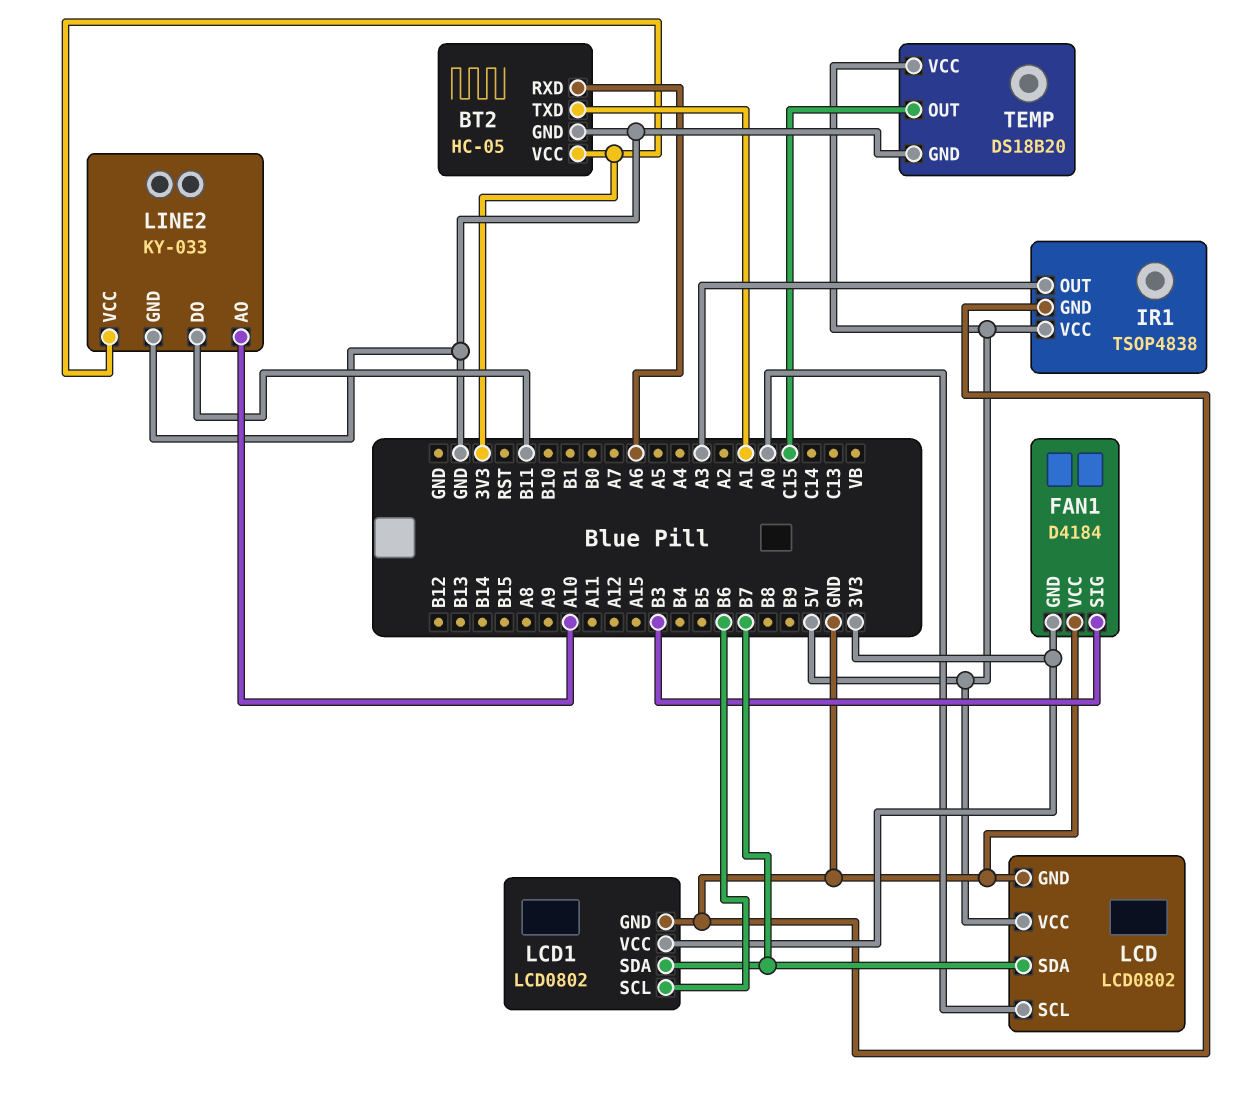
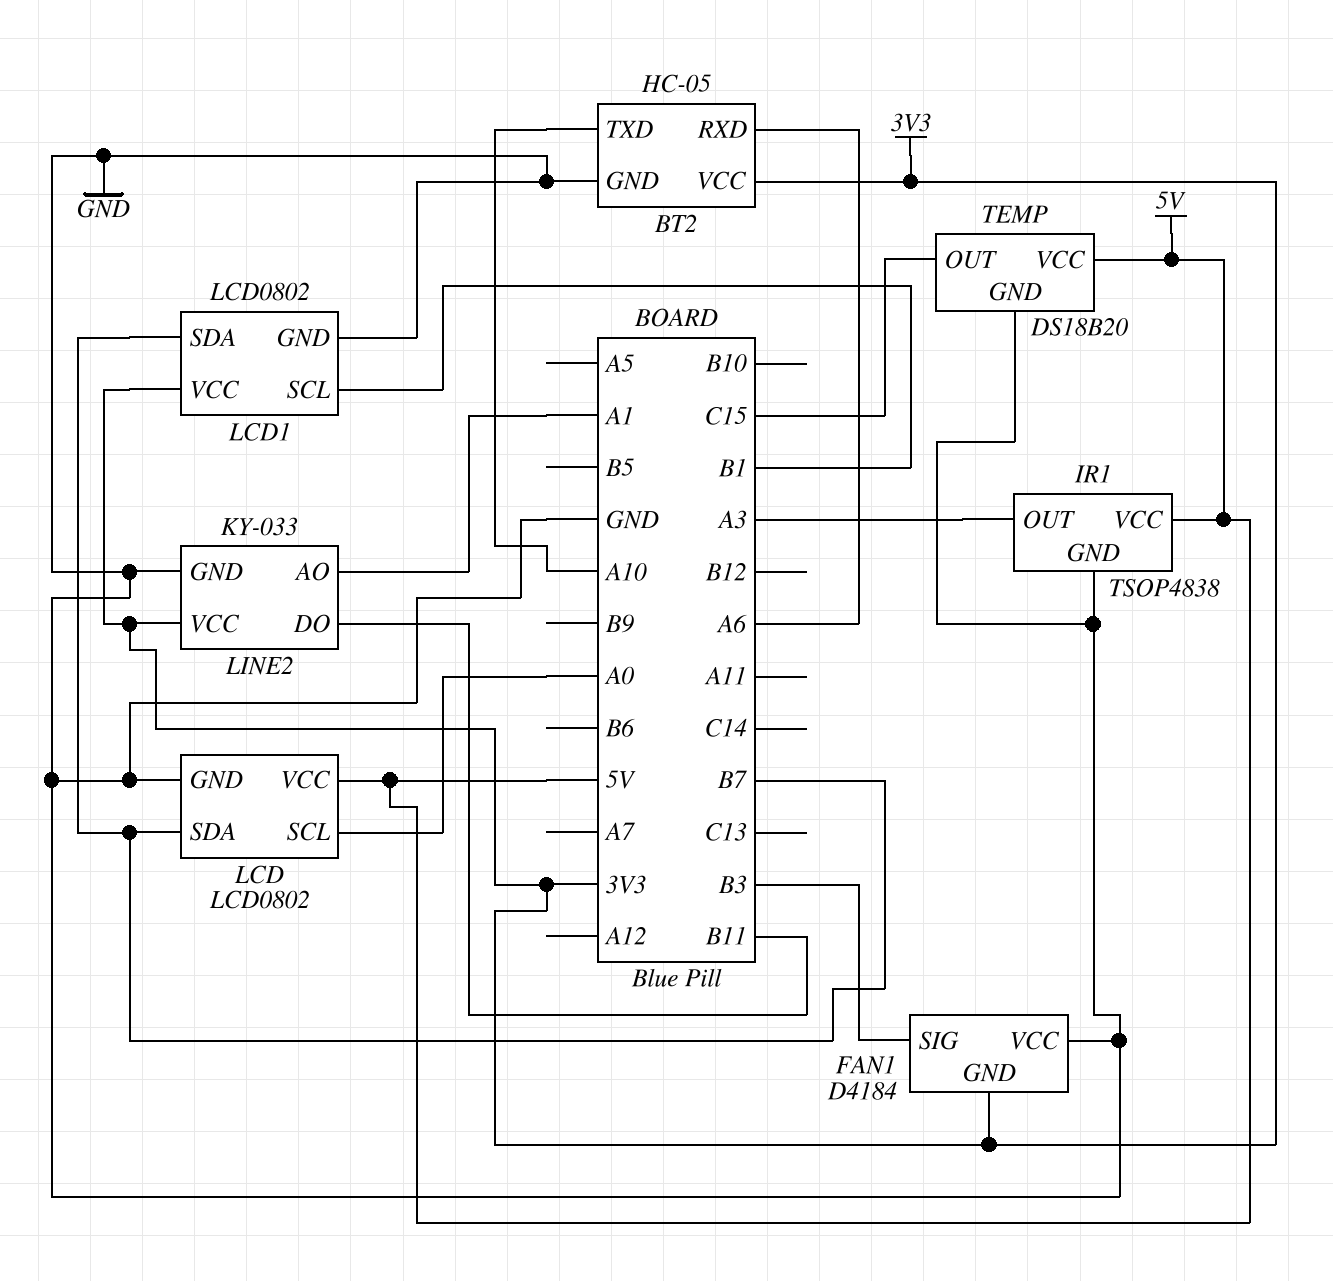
BT2 pin TXD: A1 -> A10
LCD1 pin SCL: B6 -> B1
LINE2 pin AO: A10 -> A1

